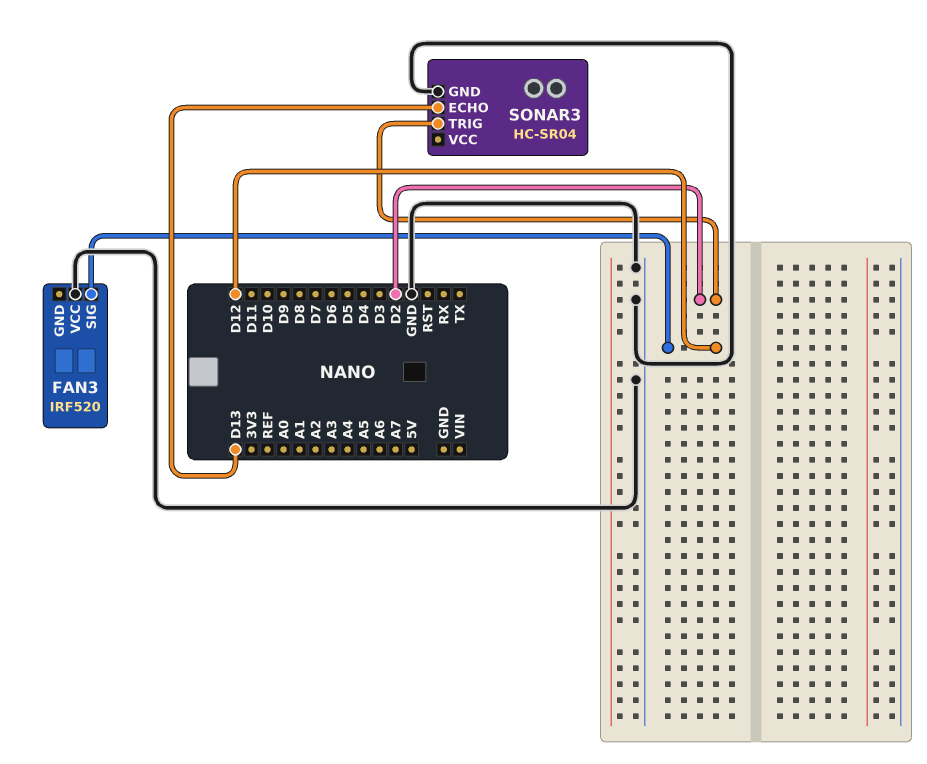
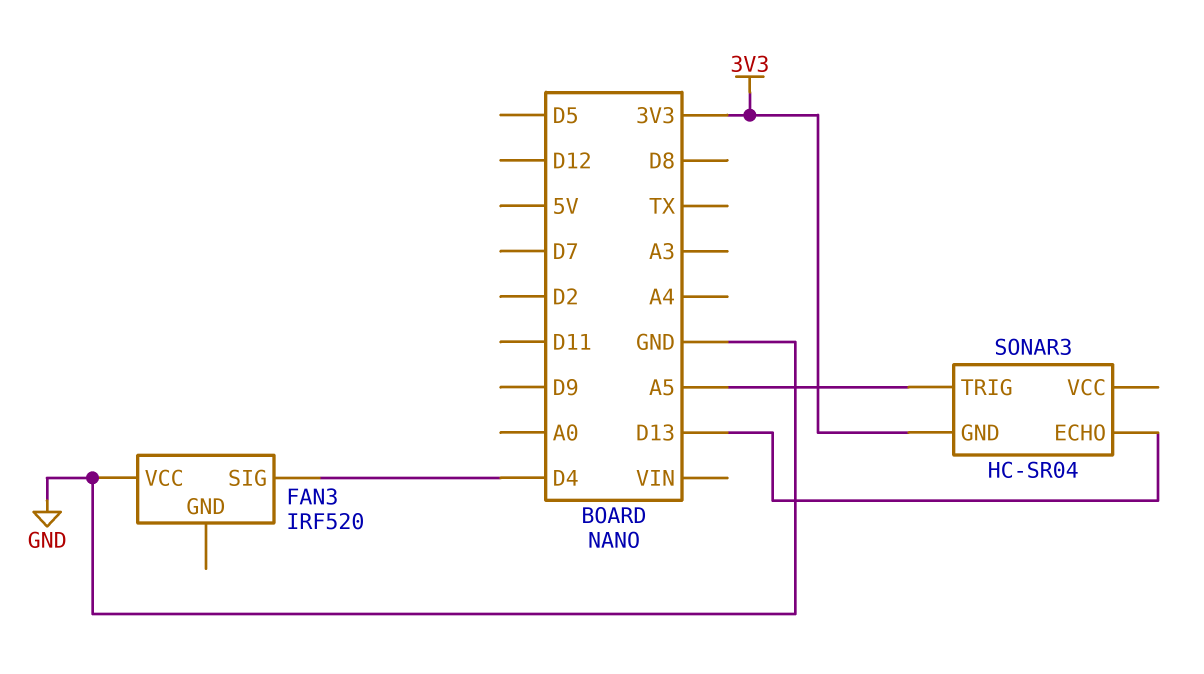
FAN3 pin SIG: D12 -> D4
SONAR3 pin GND: GND -> 3V3
SONAR3 pin TRIG: D2 -> A5

